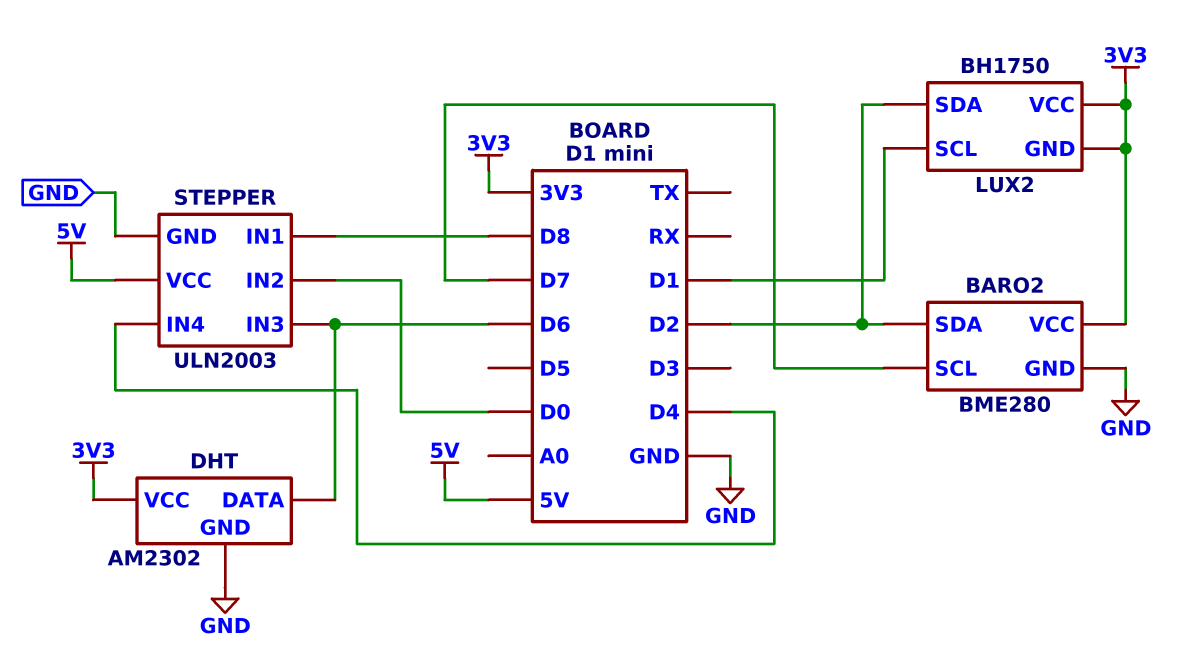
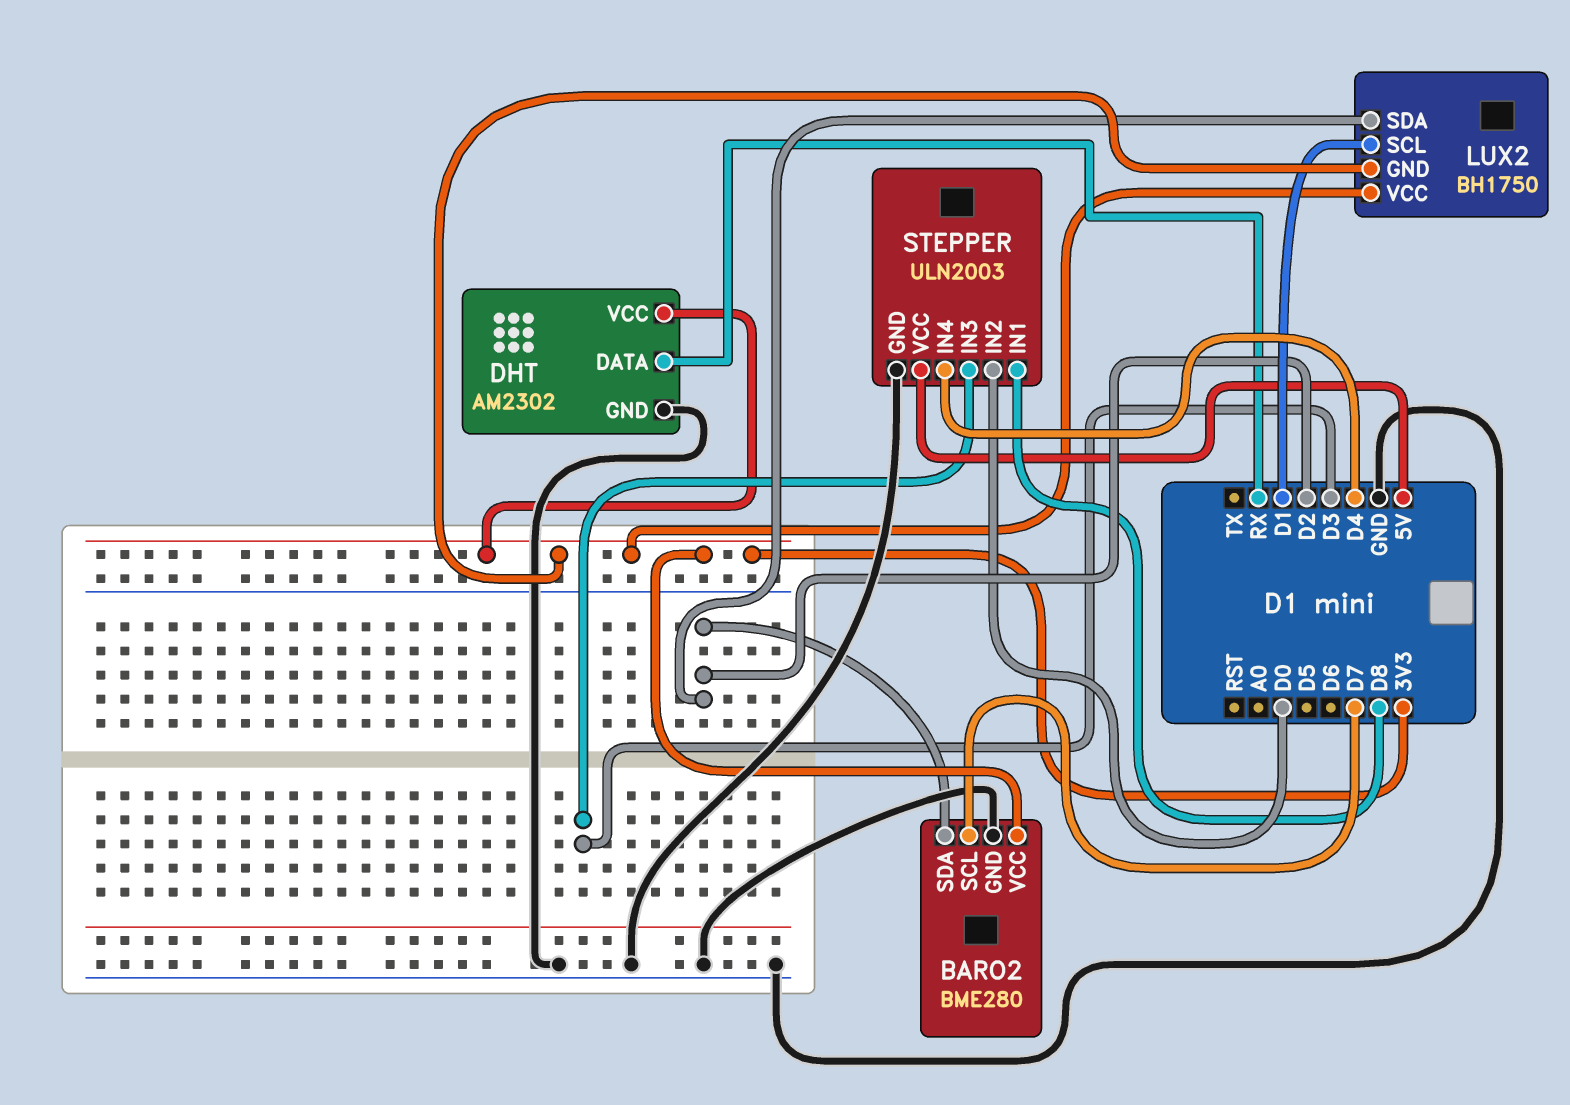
DHT pin DATA: D6 -> RX
STEPPER pin IN3: D6 -> D3

